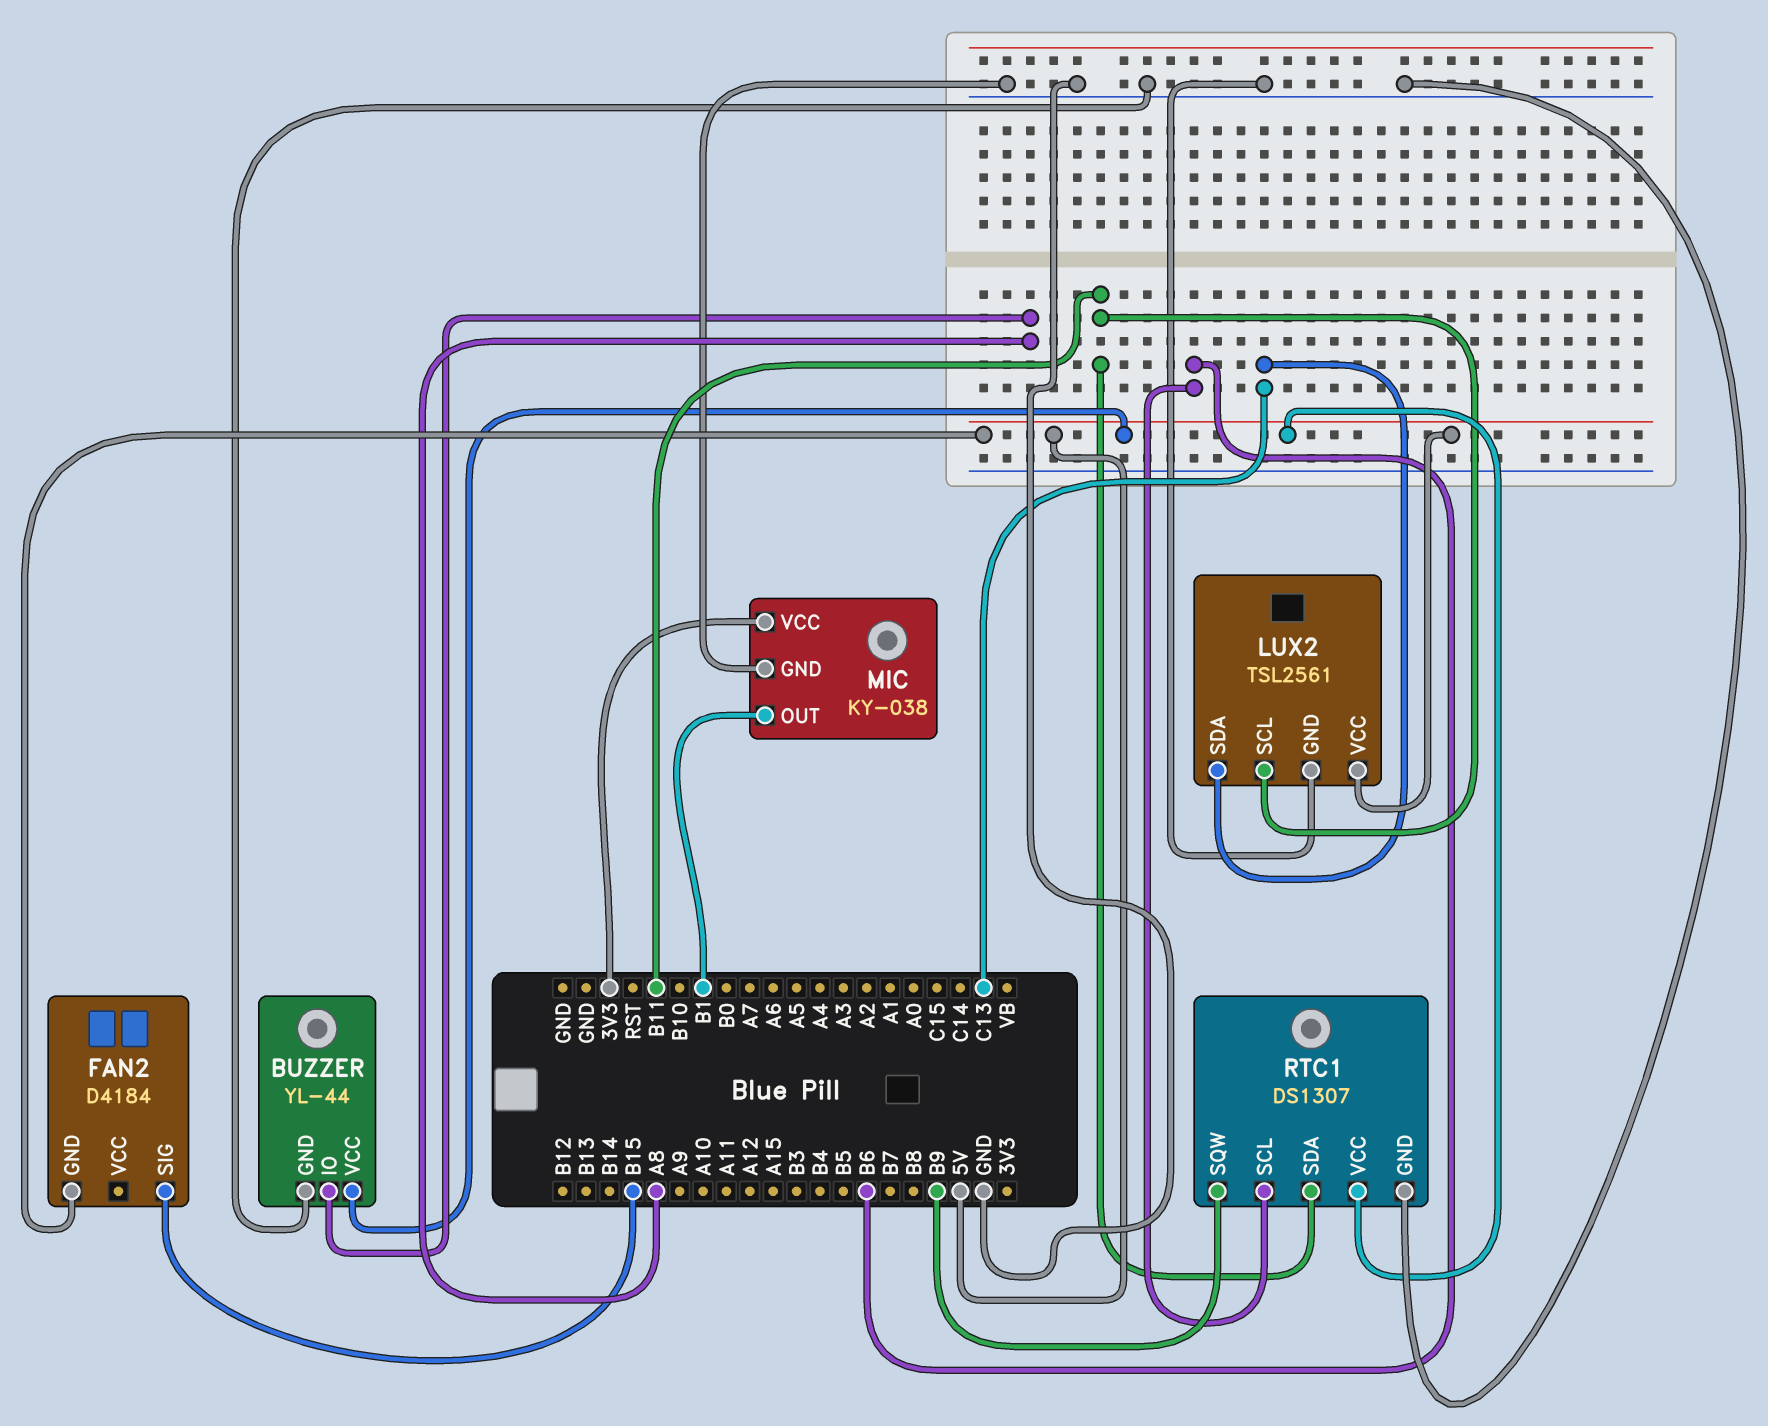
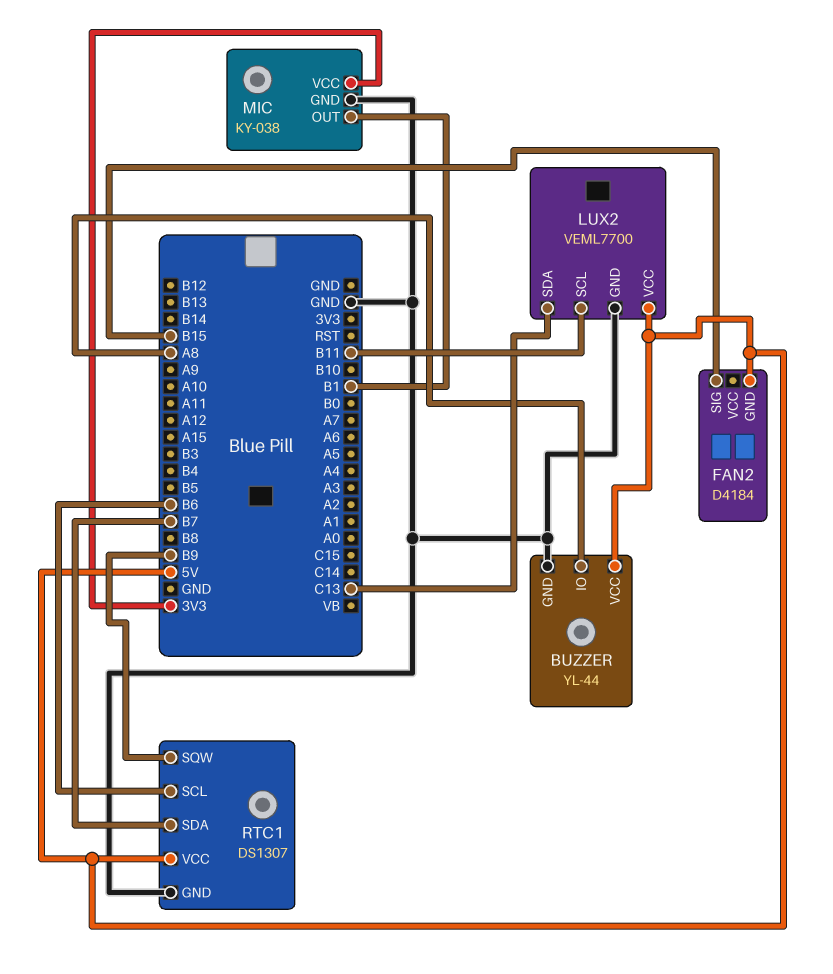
LUX2: TSL2561 -> VEML7700
RTC1 pin SDA: B11 -> B7

